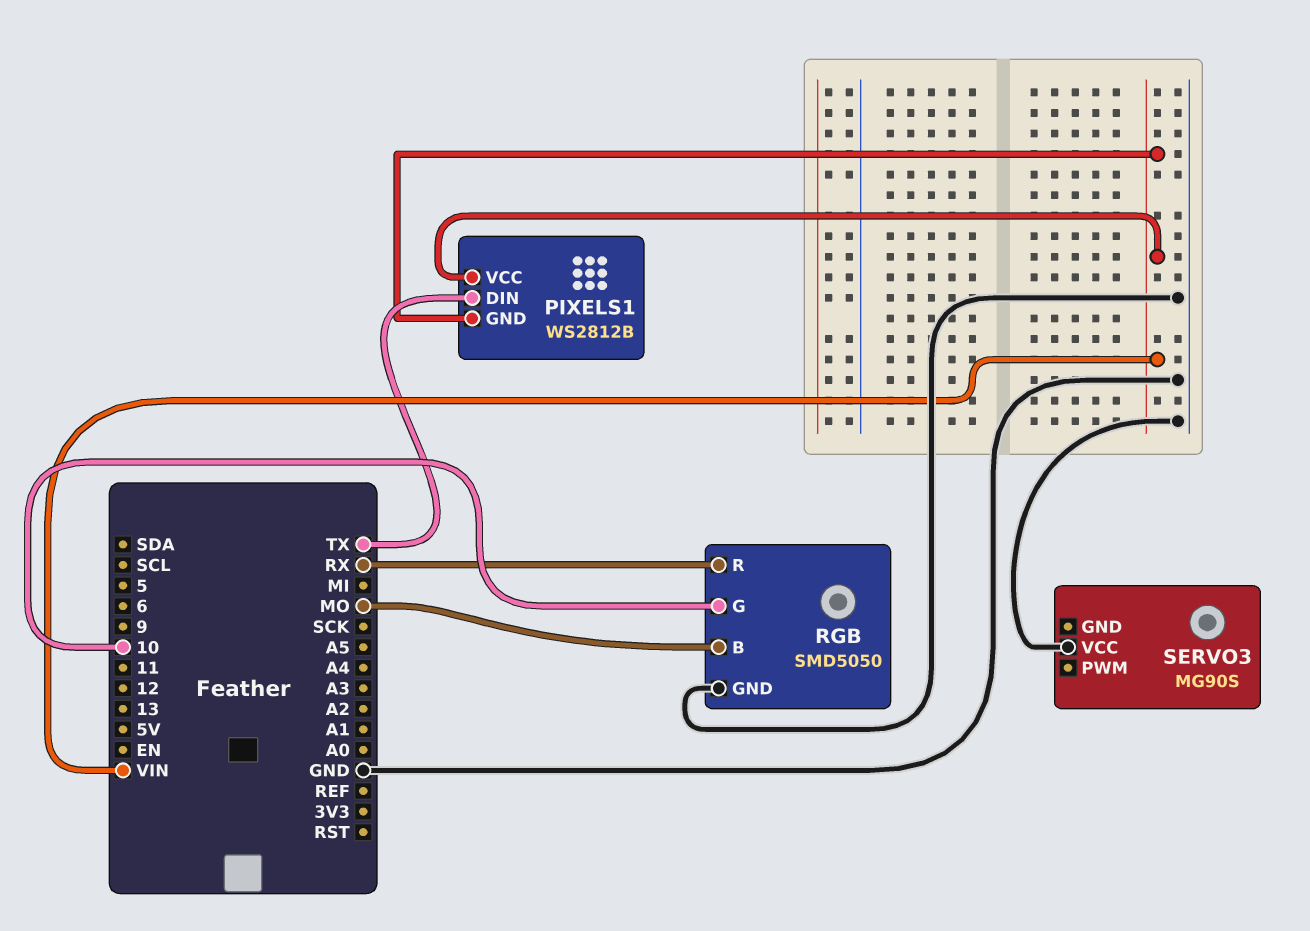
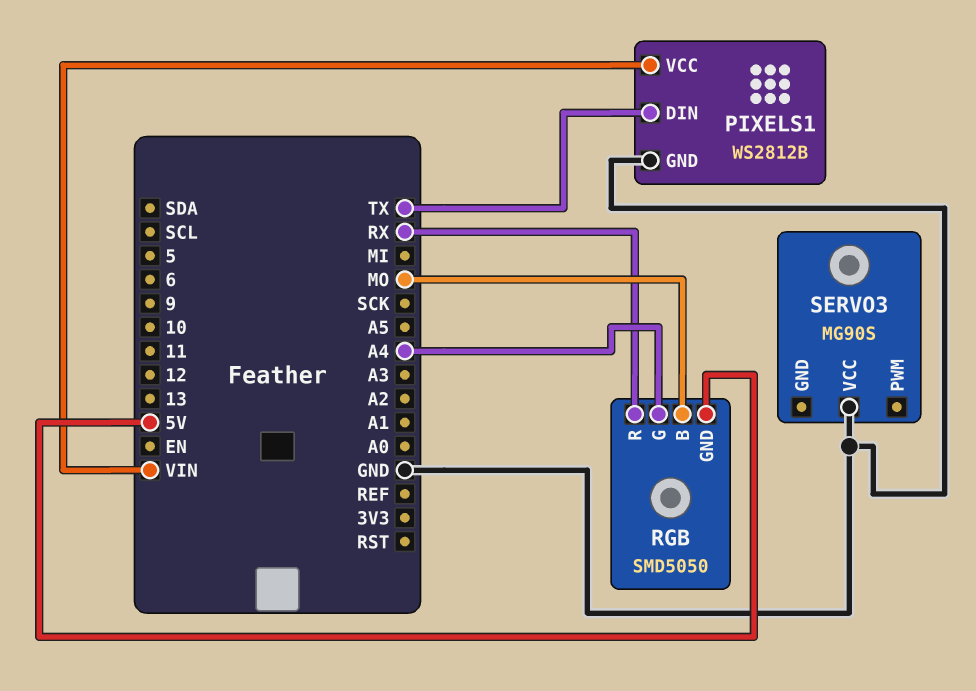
PIXELS1 pin GND: VIN -> GND
RGB pin G: 10 -> A4
RGB pin GND: GND -> 5V

